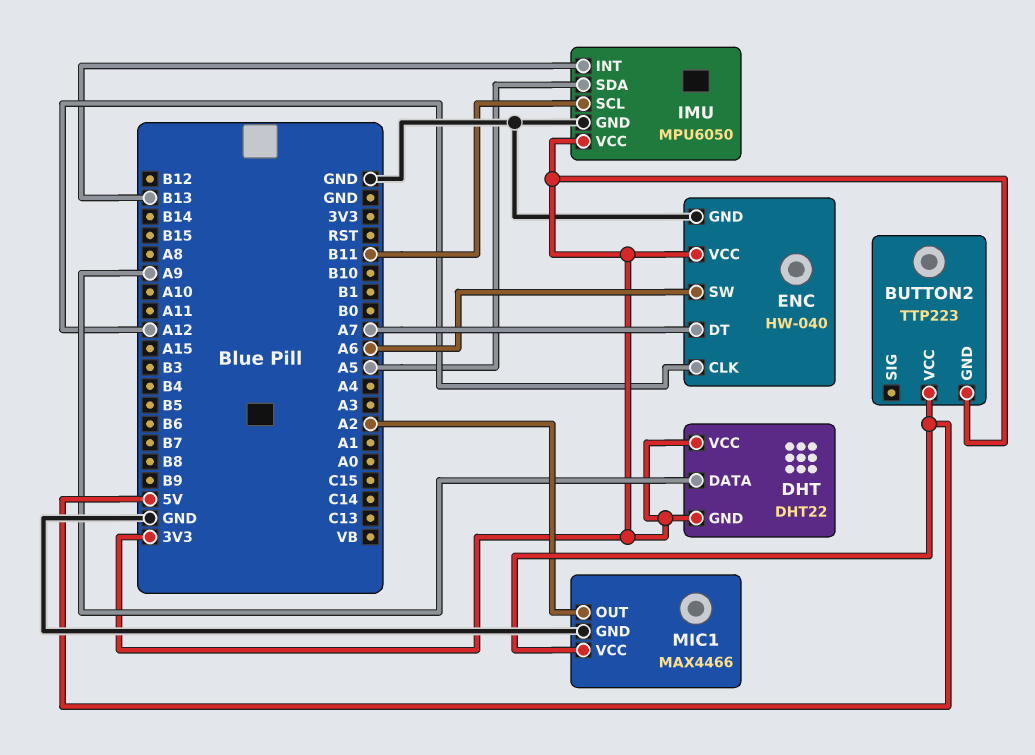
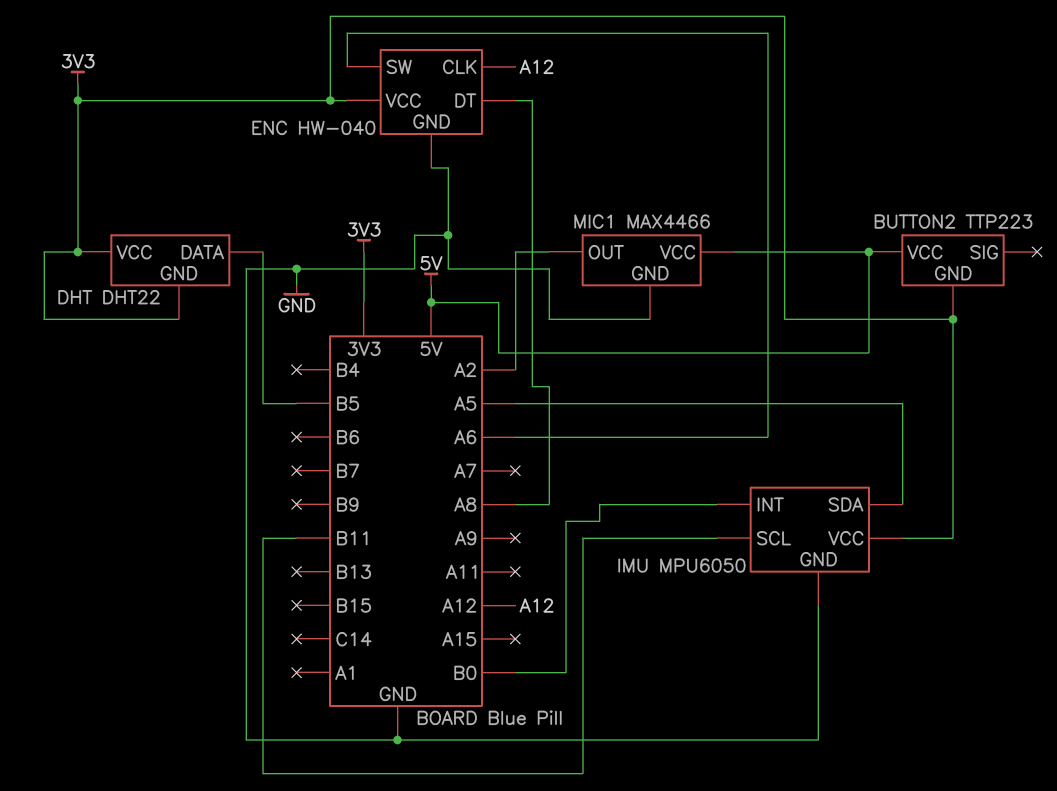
DHT pin DATA: A9 -> B5
ENC pin DT: A7 -> A8
IMU pin INT: B13 -> B0

